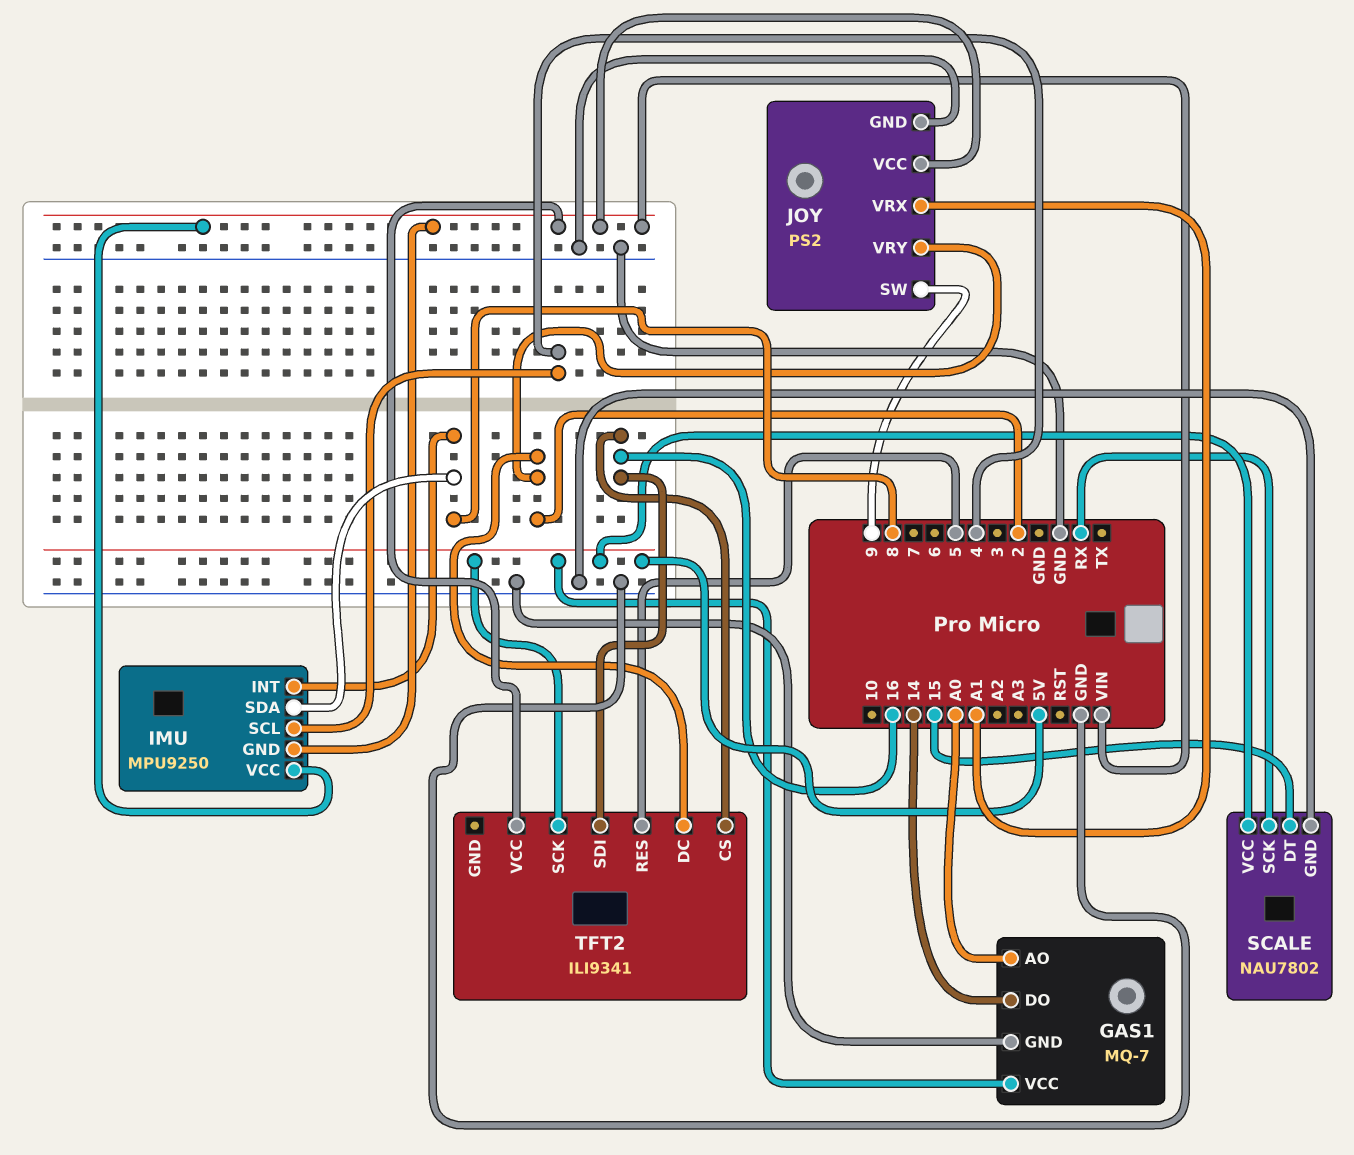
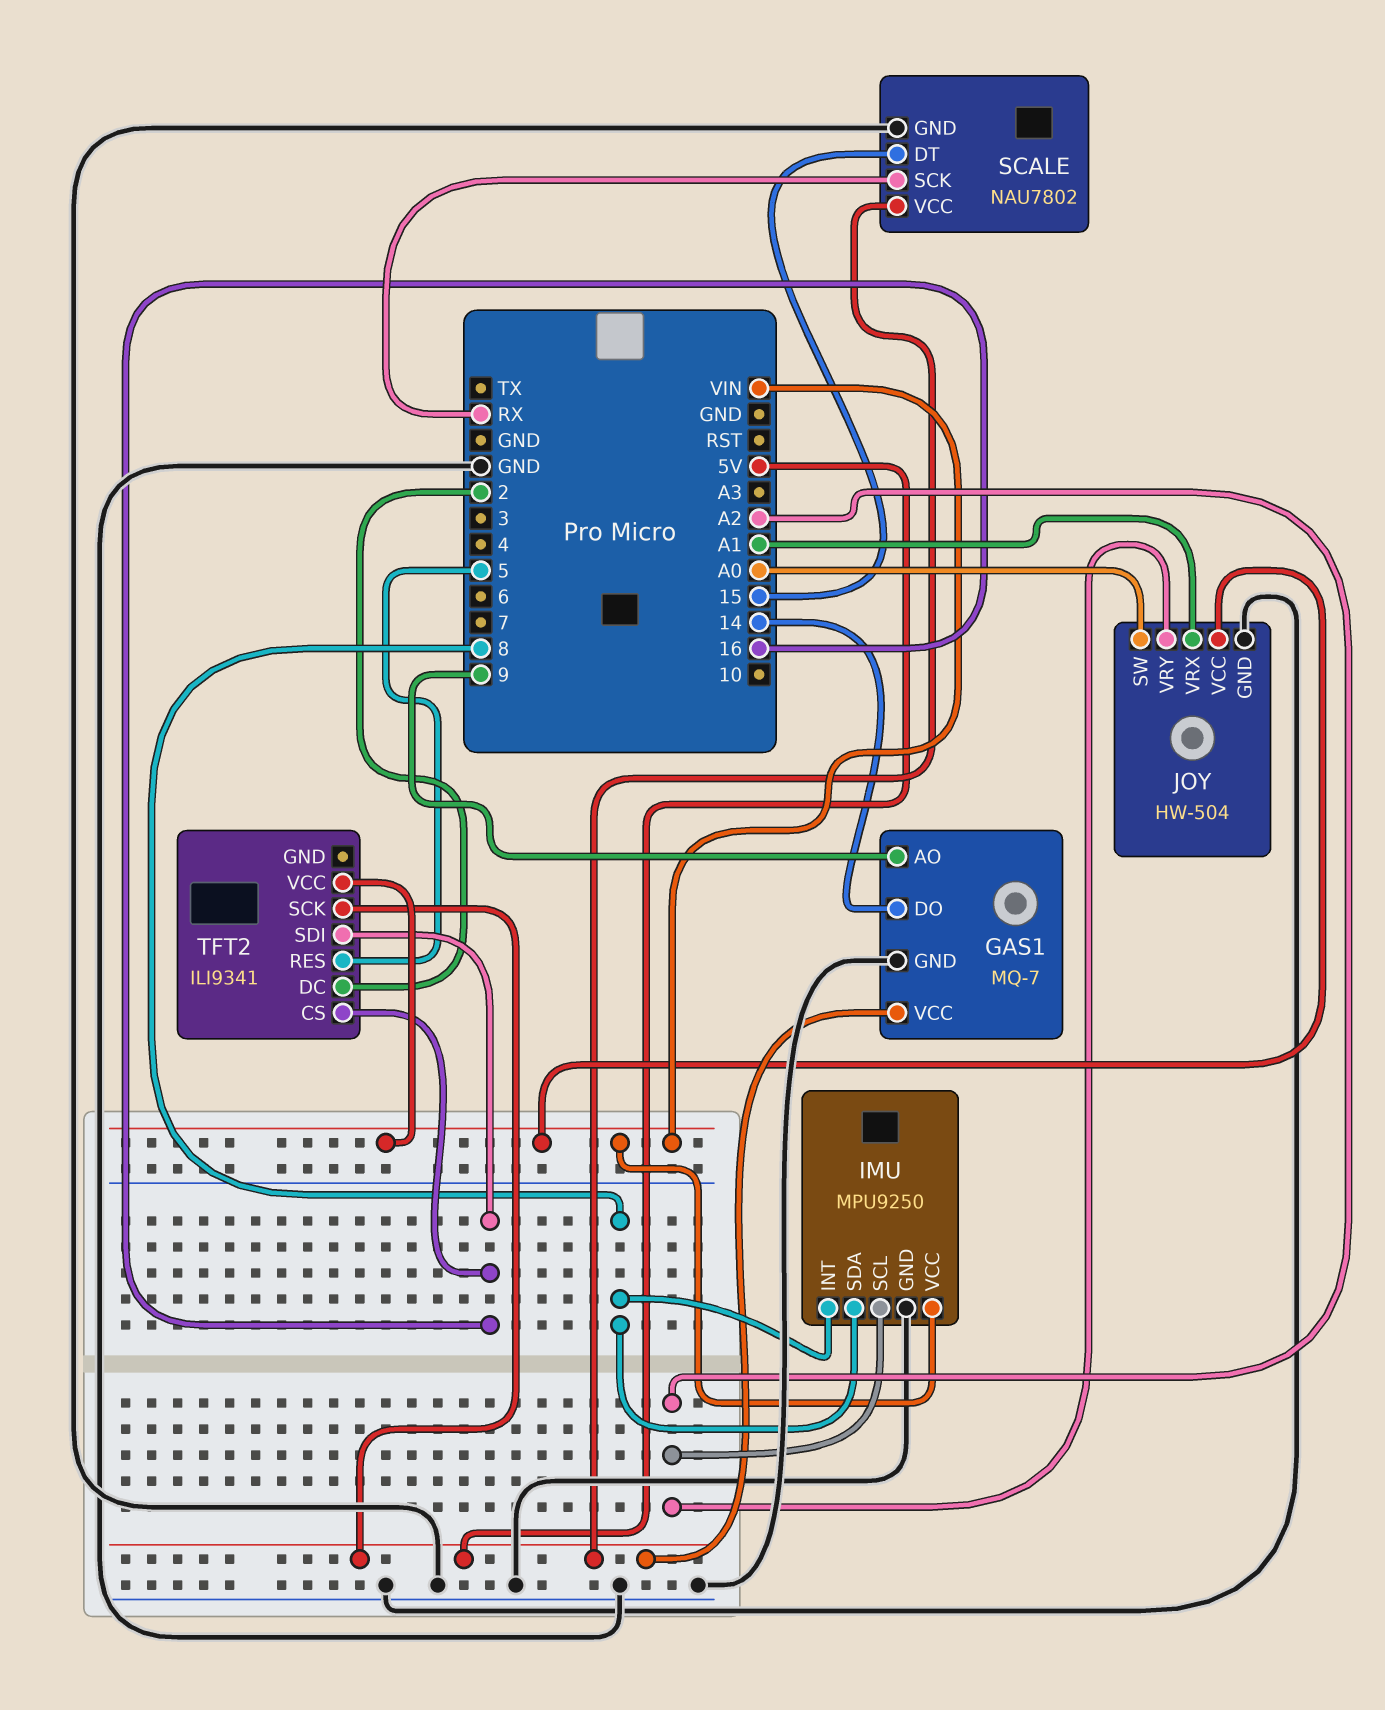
GAS1 pin AO: A0 -> 9
IMU pin GND: VIN -> GND
IMU pin SCL: 4 -> A2
JOY: PS2 -> HW-504
JOY pin SW: 9 -> A0
JOY pin VRY: 2 -> A2

